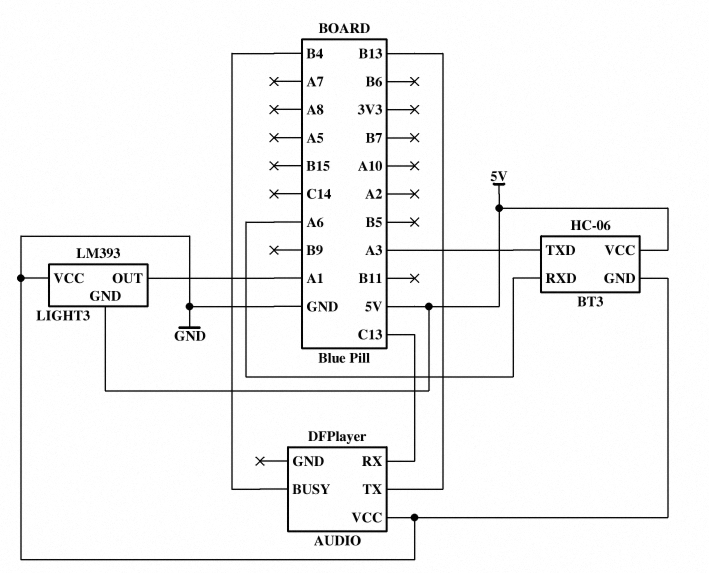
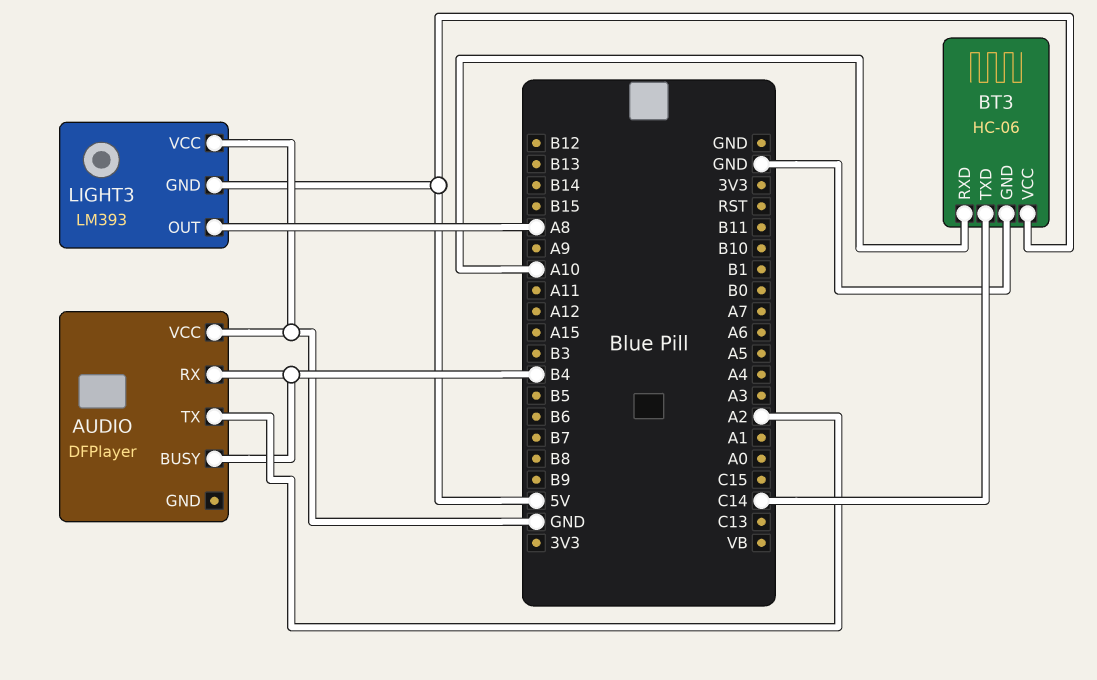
AUDIO pin RX: C13 -> B4
AUDIO pin TX: B13 -> A2
BT3 pin RXD: A6 -> A10
BT3 pin TXD: A3 -> C14
LIGHT3 pin OUT: A1 -> A8

